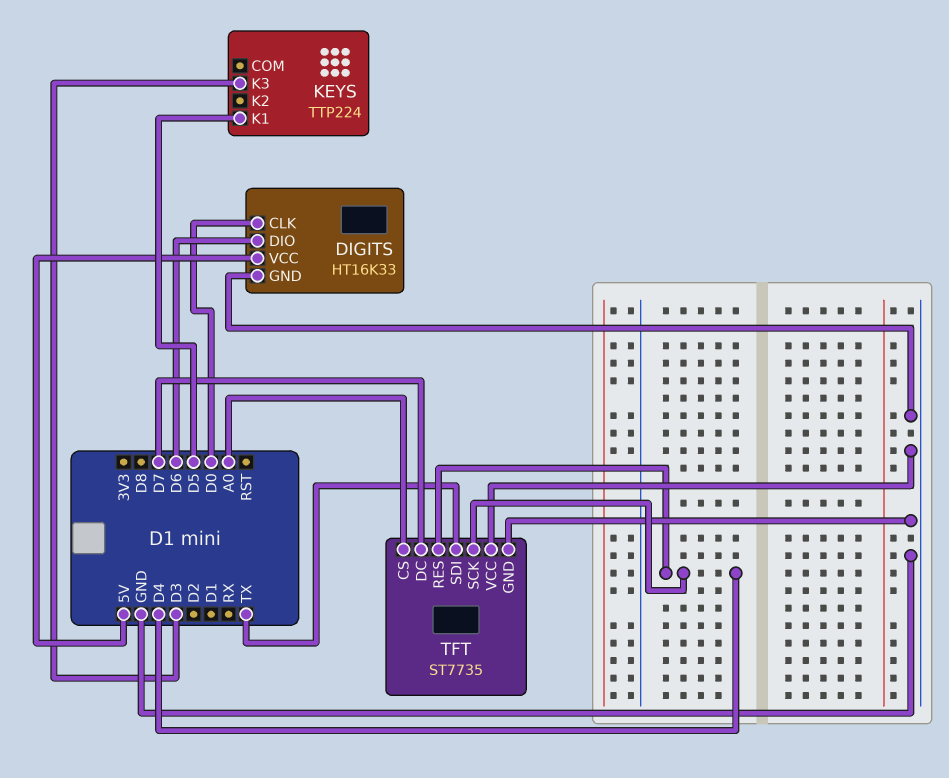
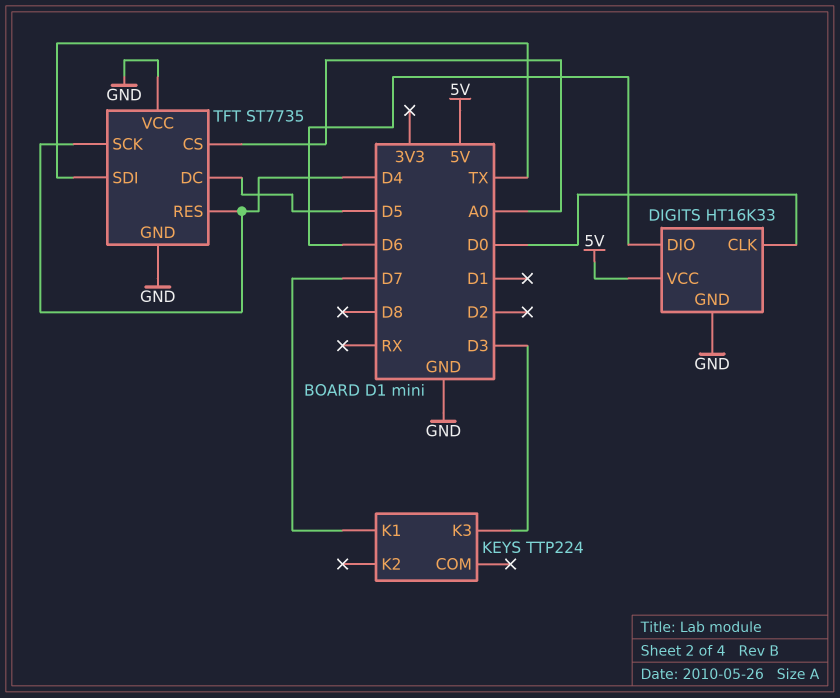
KEYS pin K1: D5 -> D7
TFT pin DC: D7 -> D5

